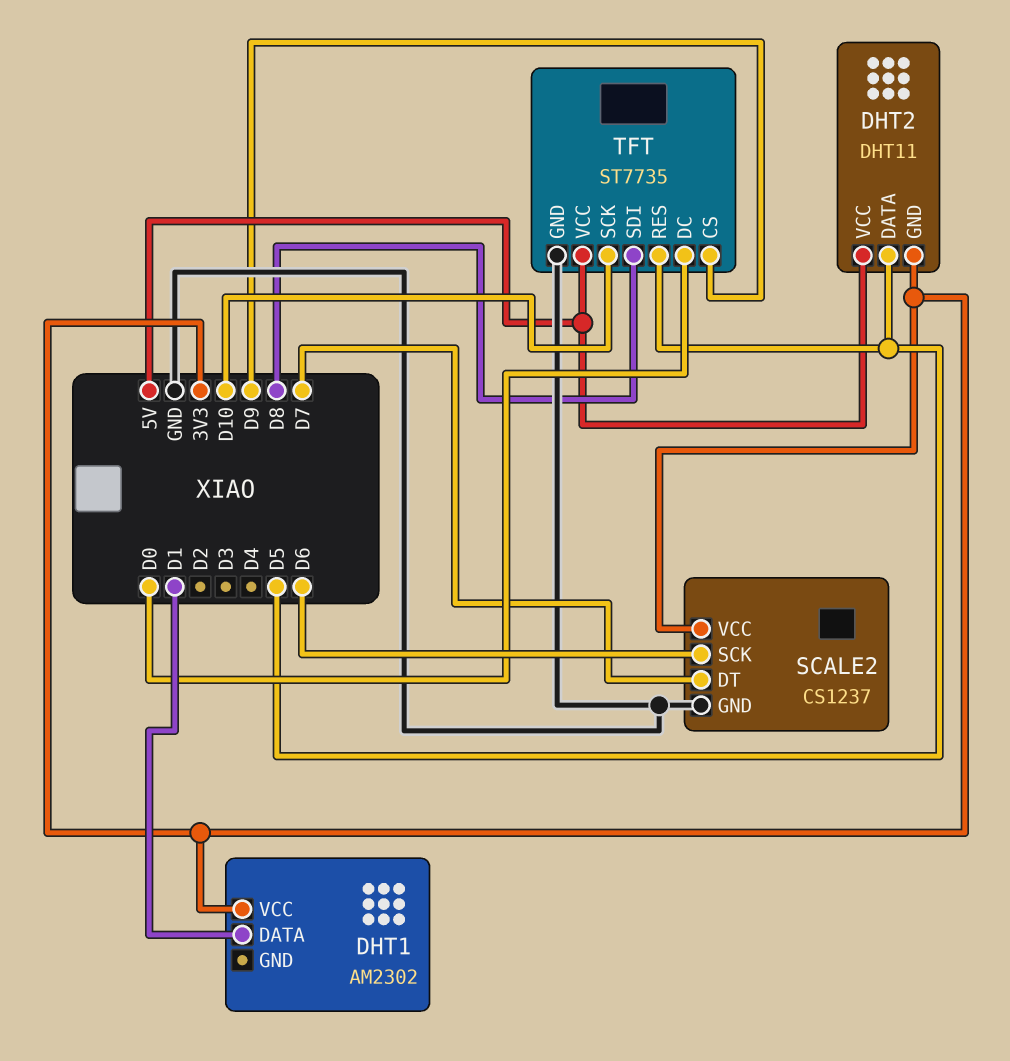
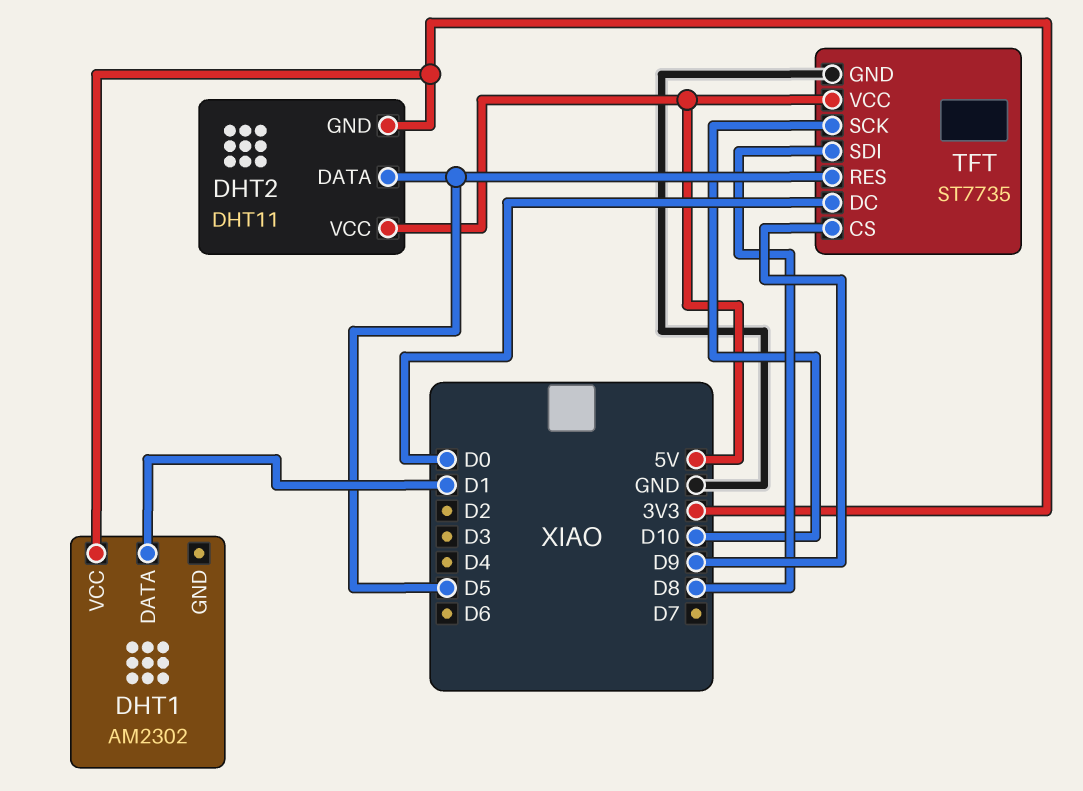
SCALE2: CS1237 -> none
SCALE2 pin DT: D7 -> none
SCALE2 pin GND: GND -> none
SCALE2 pin SCK: D6 -> none
SCALE2 pin VCC: 3V3 -> none

